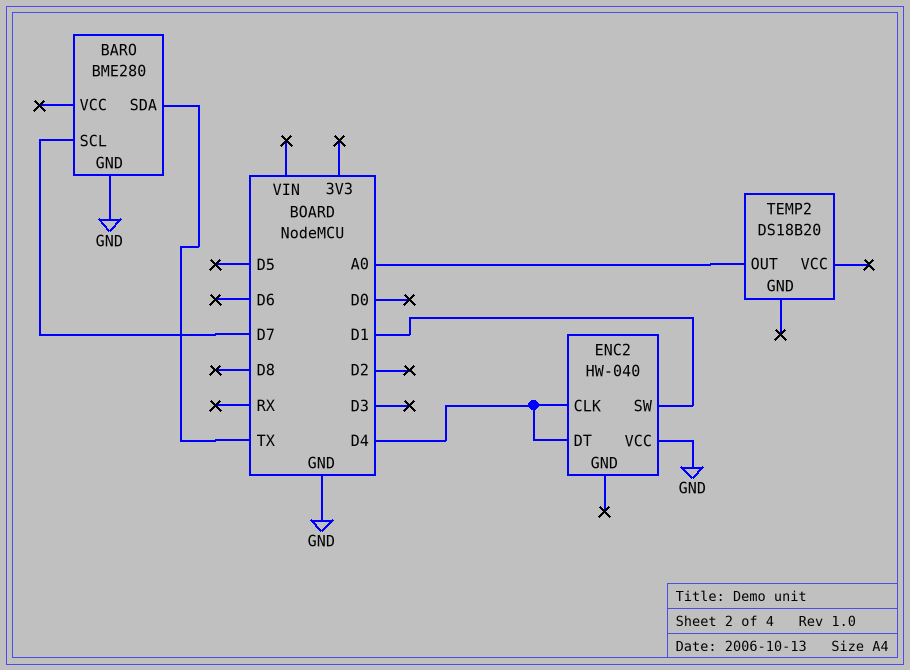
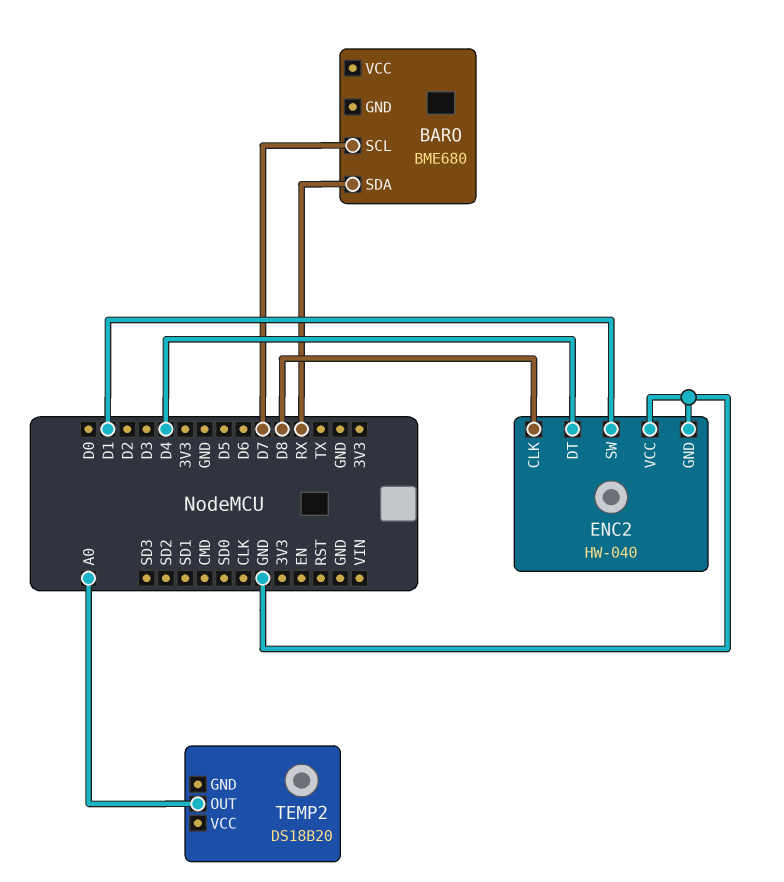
BARO: BME280 -> BME680
BARO pin GND: GND -> none
BARO pin SDA: TX -> RX
ENC2 pin CLK: D4 -> D8
ENC2 pin GND: none -> GND

